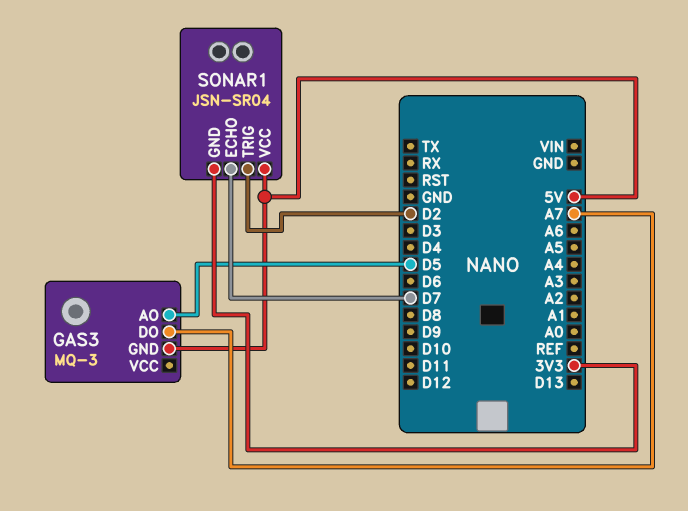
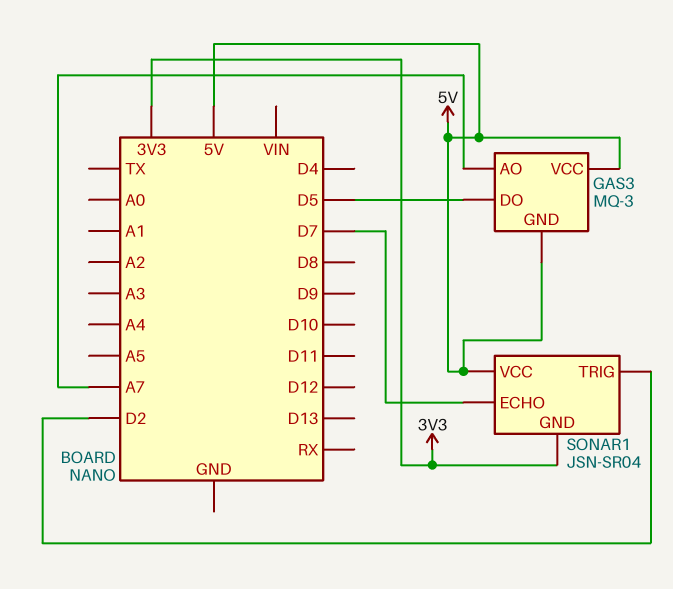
GAS3 pin AO: D5 -> A7
GAS3 pin DO: A7 -> D5
GAS3 pin VCC: none -> 5V

